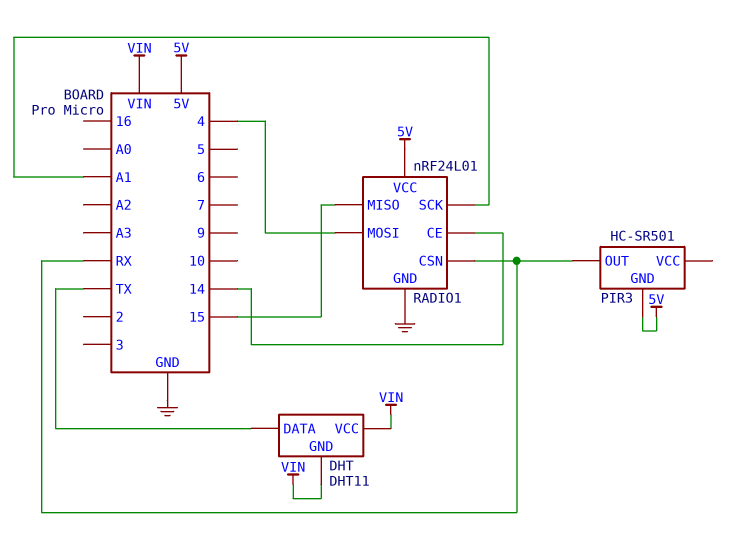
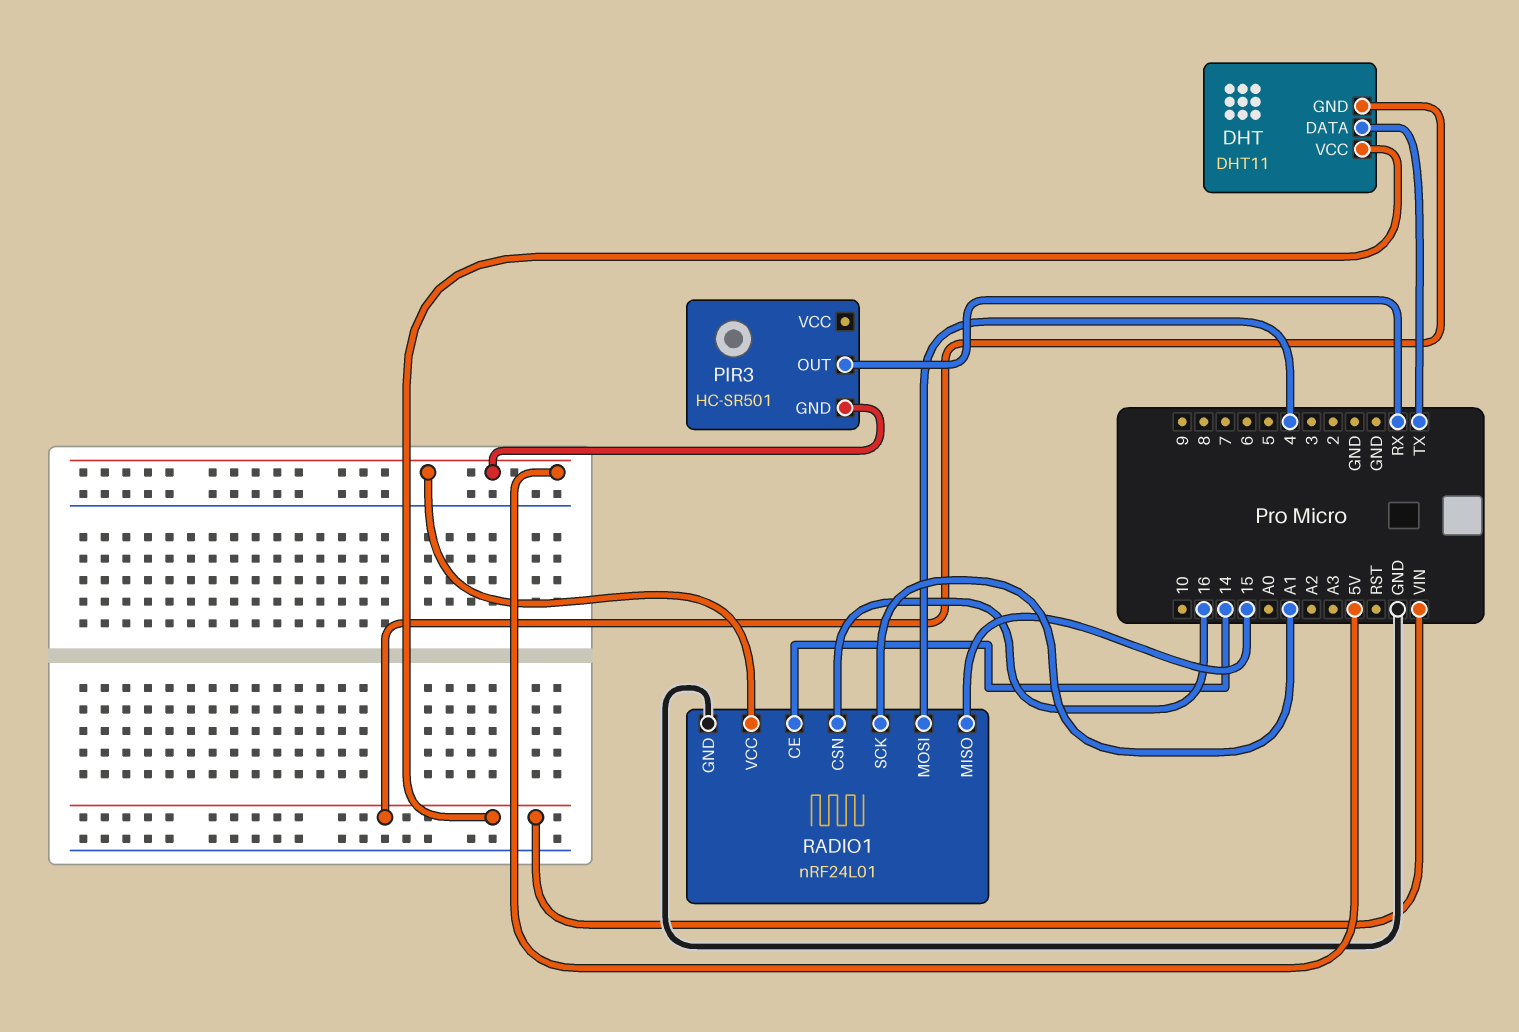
RADIO1 pin CSN: RX -> 16

